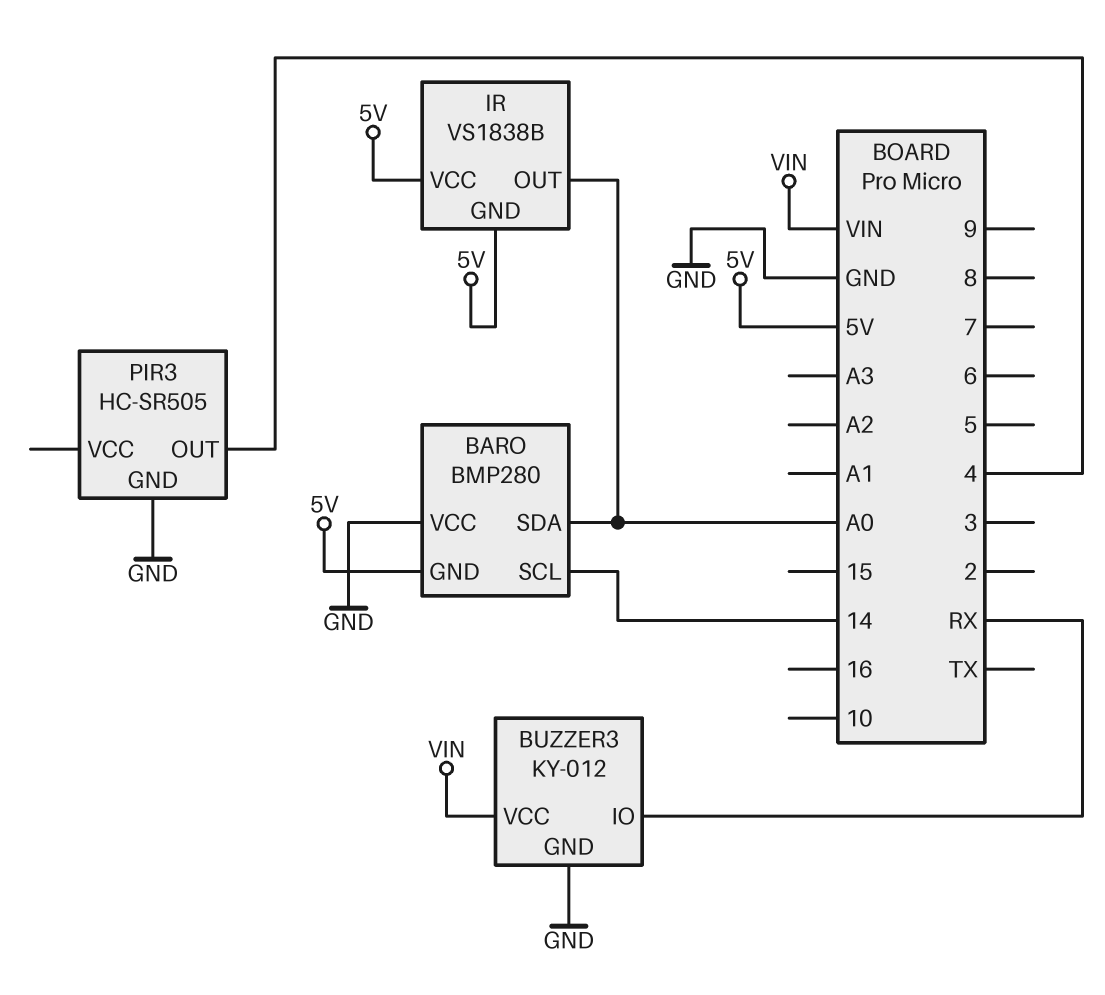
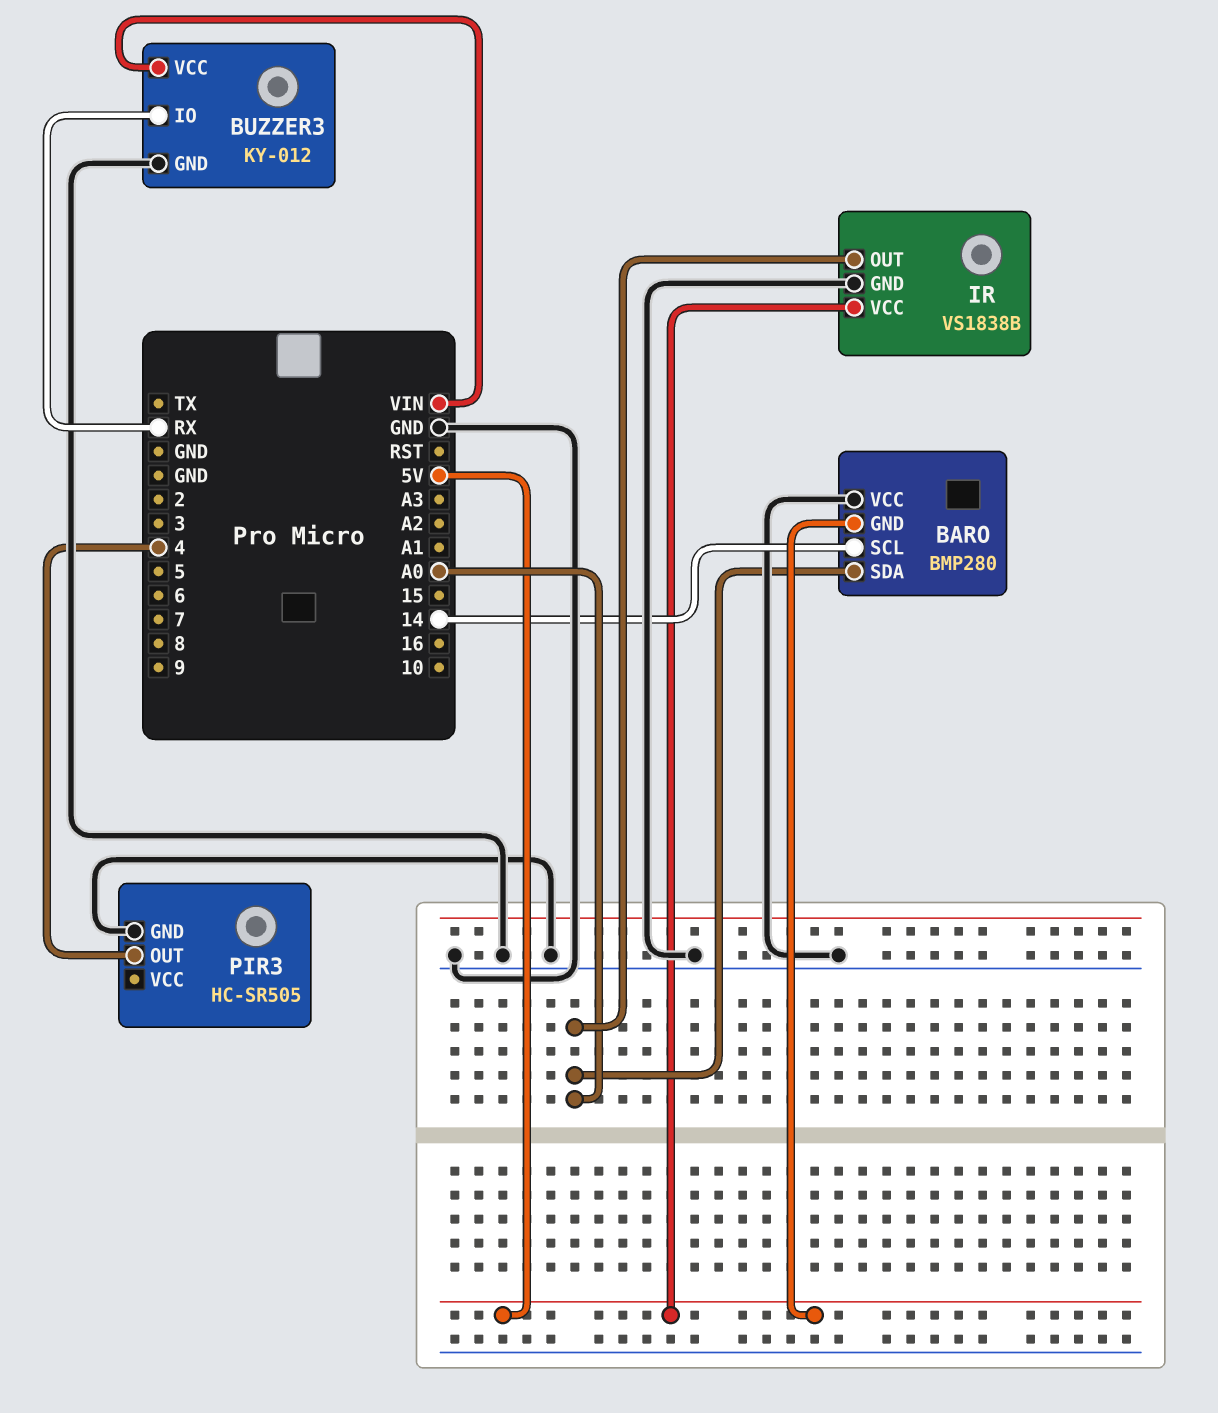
IR pin GND: 5V -> GND

